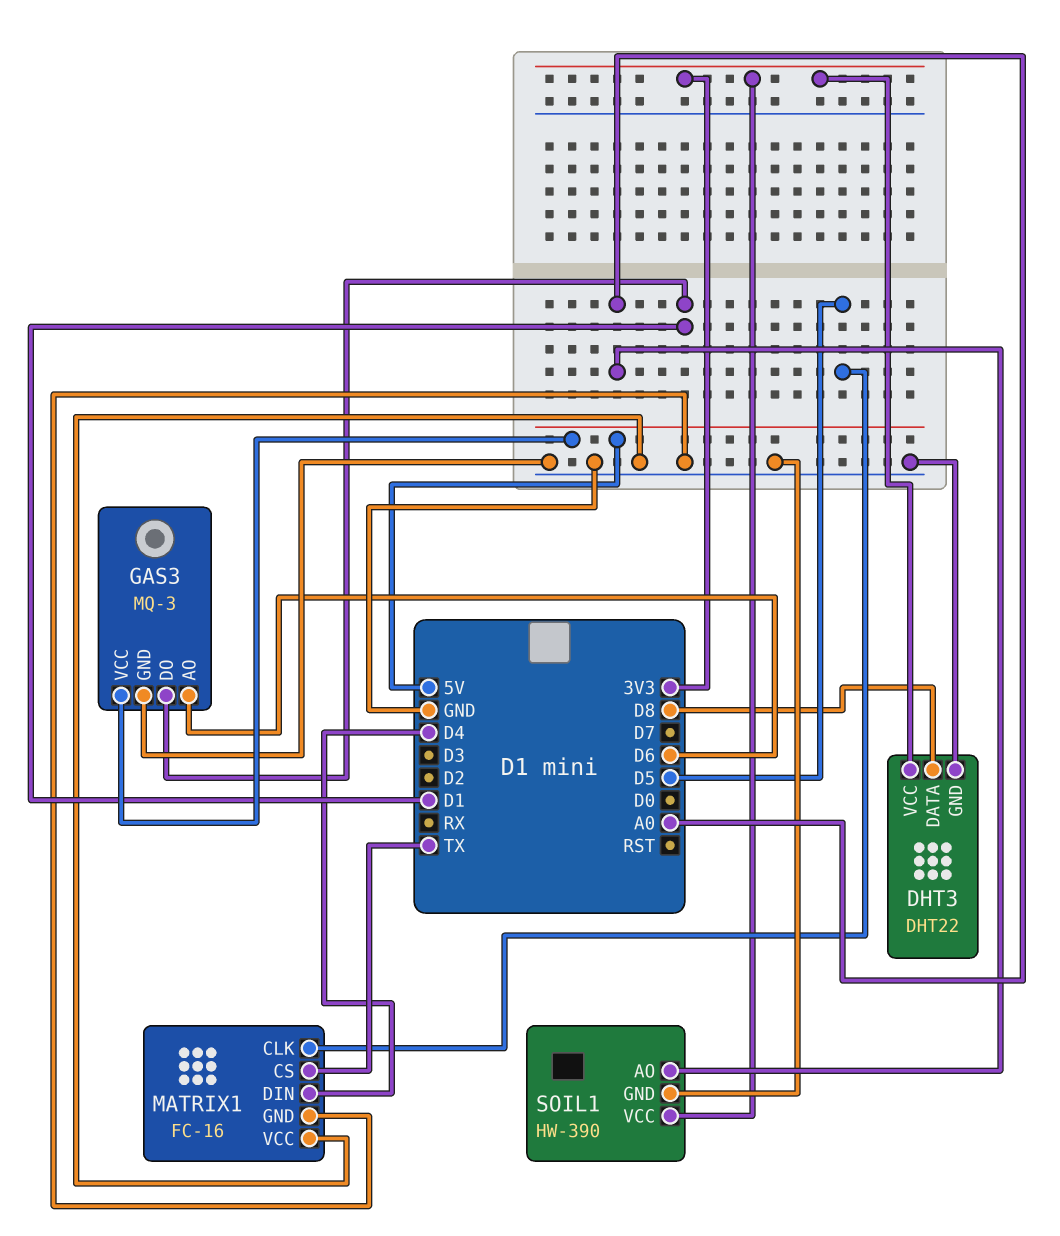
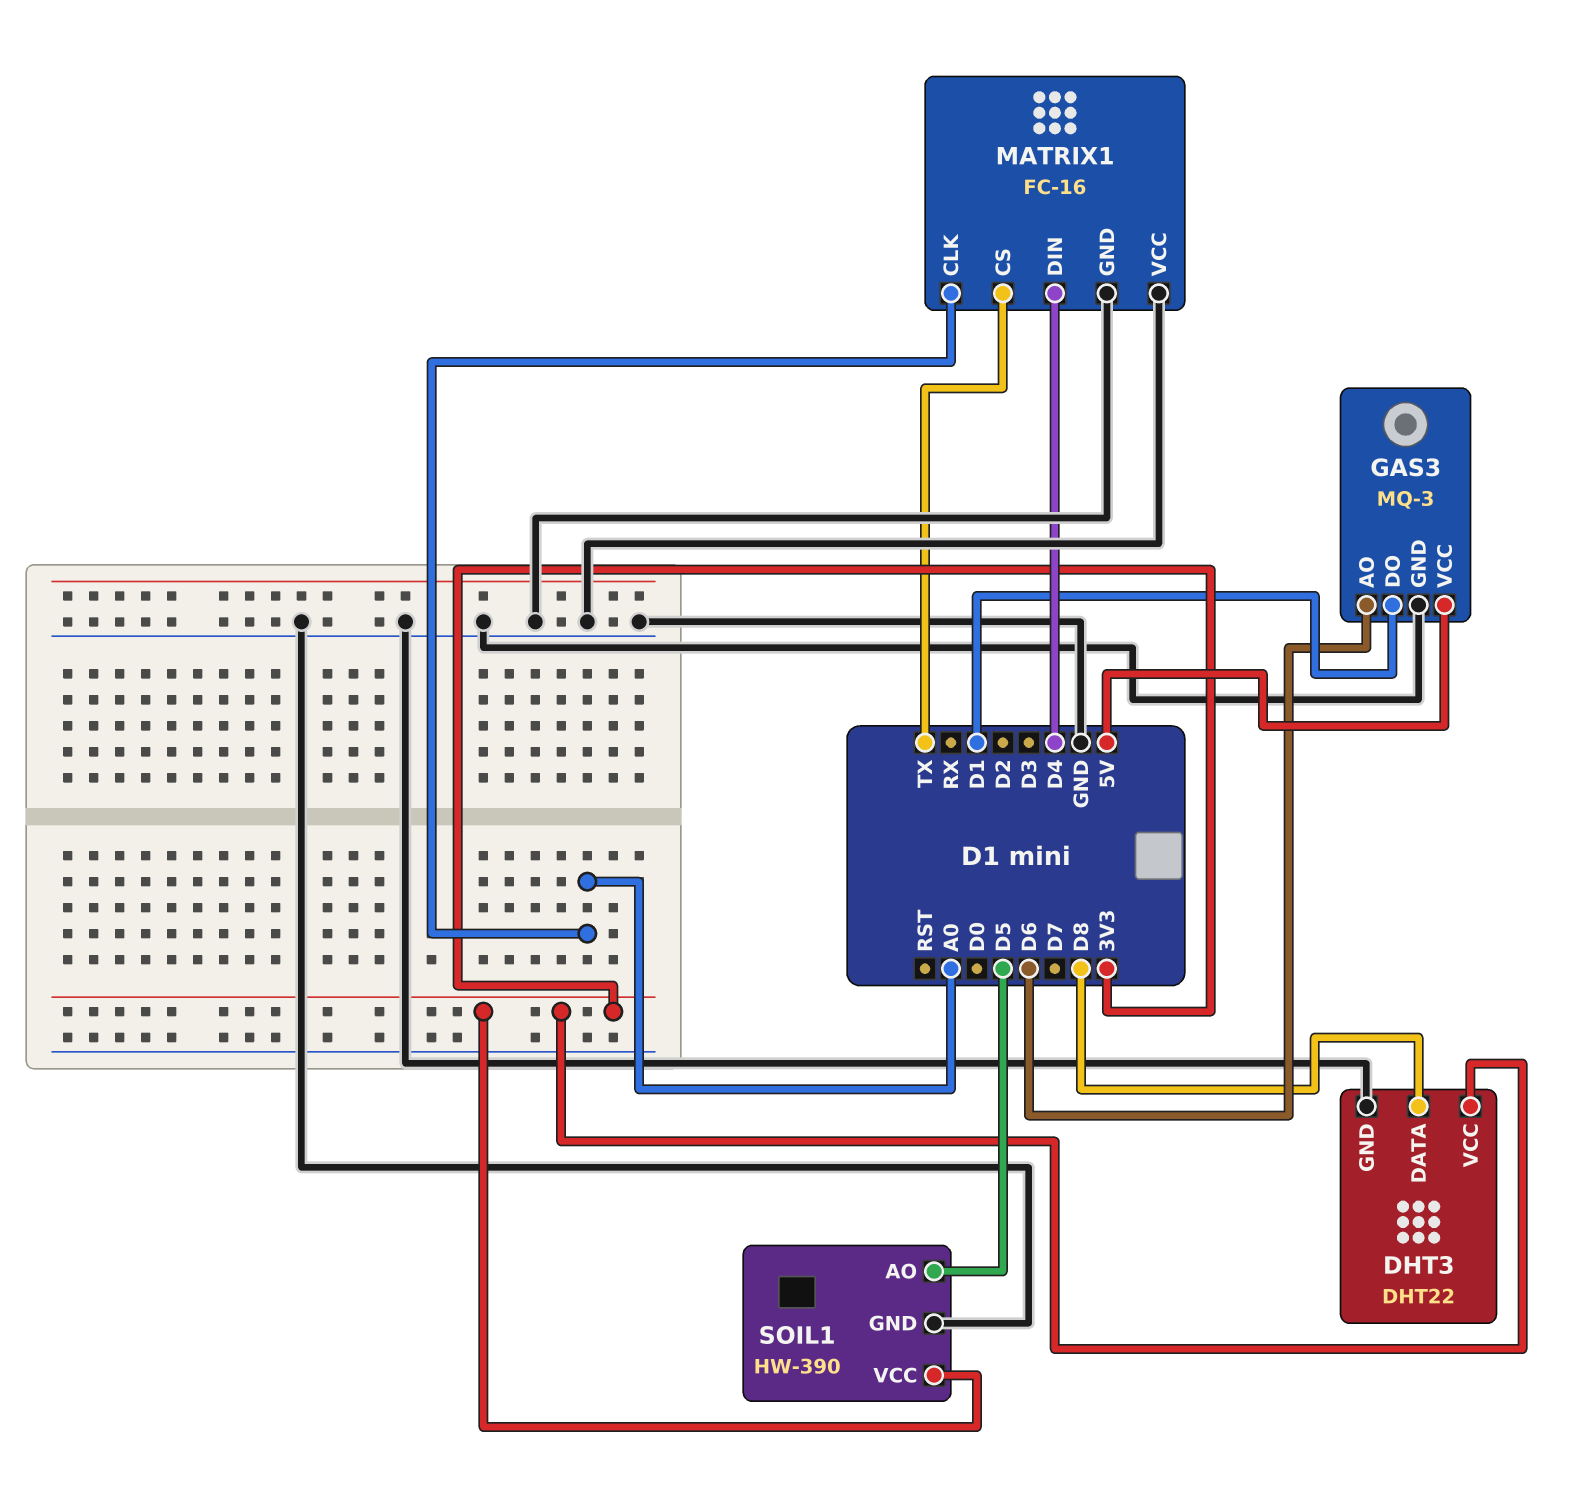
MATRIX1 pin CLK: D5 -> A0
SOIL1 pin AO: A0 -> D5

